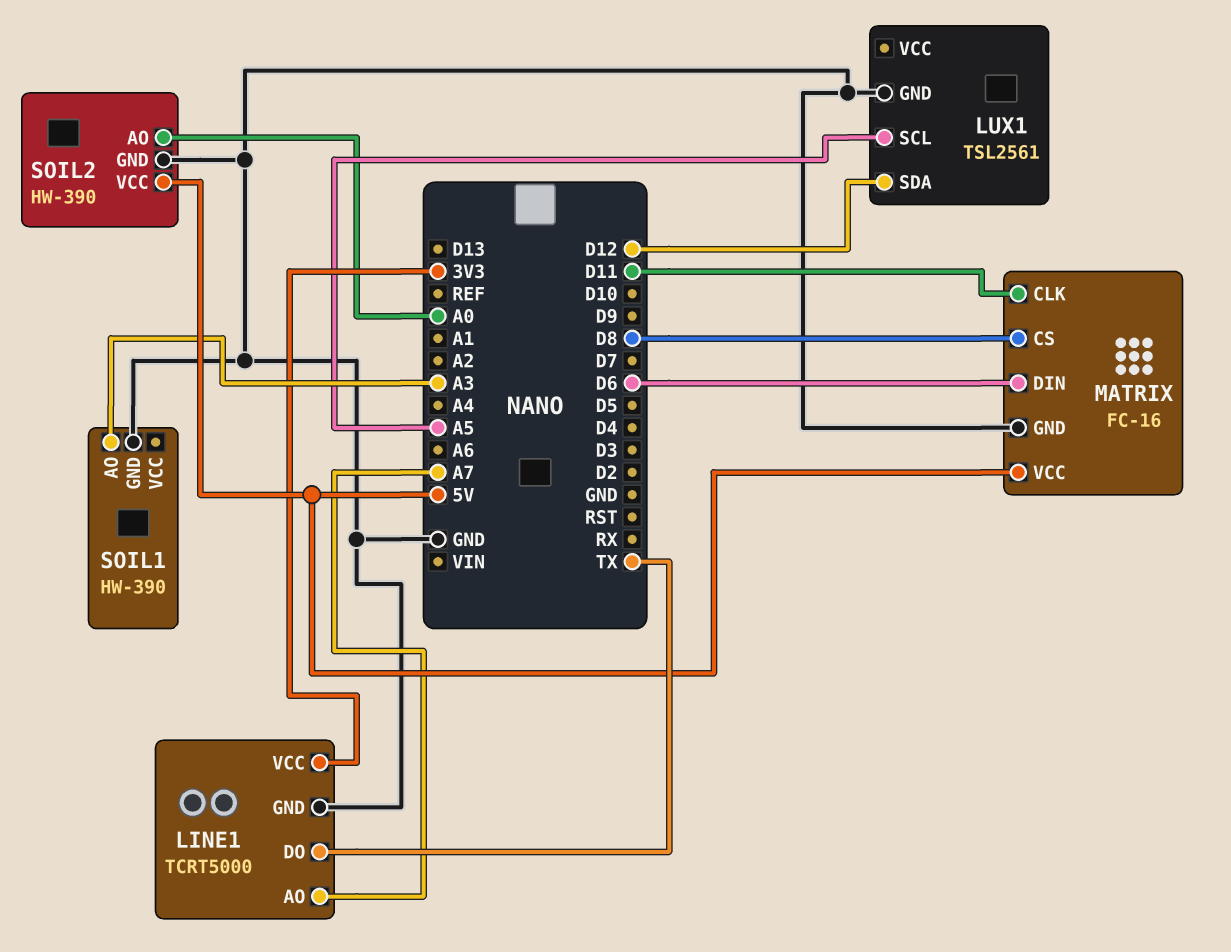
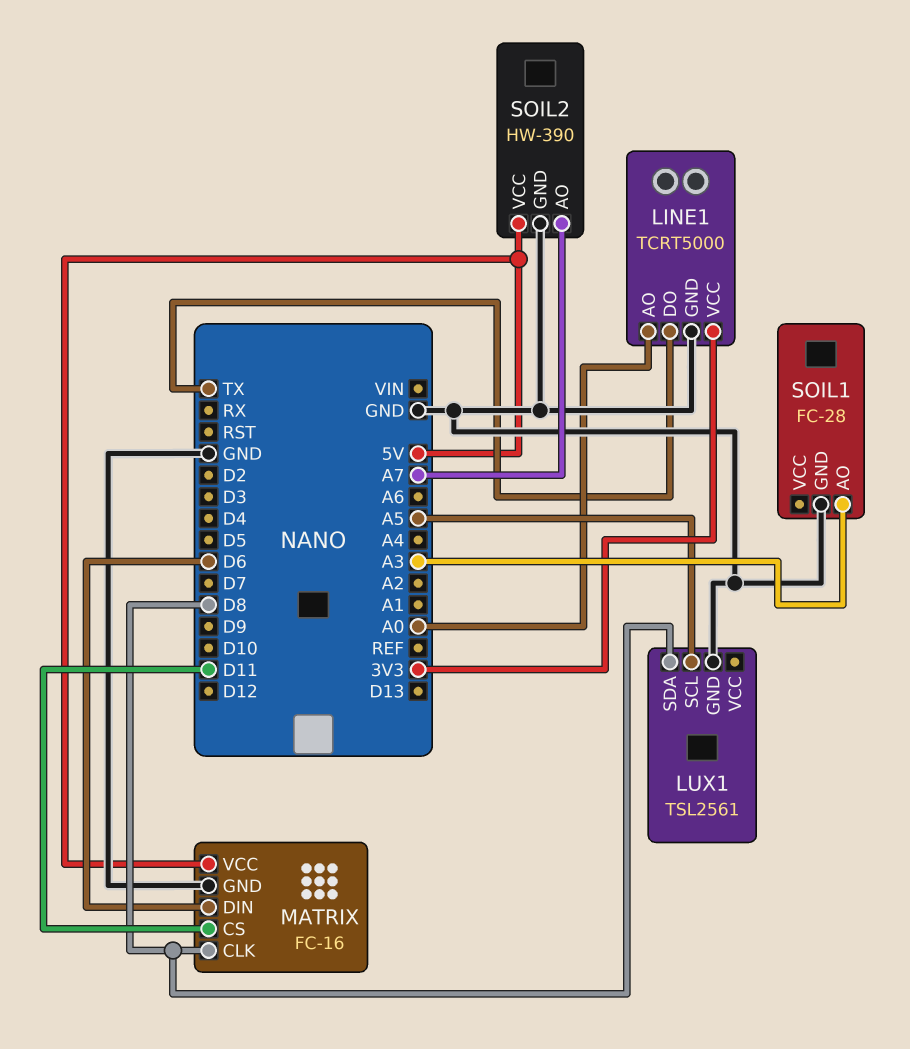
LINE1 pin AO: A7 -> A0
LUX1 pin SDA: D12 -> D8
MATRIX pin CLK: D11 -> D8
MATRIX pin CS: D8 -> D11
SOIL1: HW-390 -> FC-28
SOIL2 pin AO: A0 -> A7

